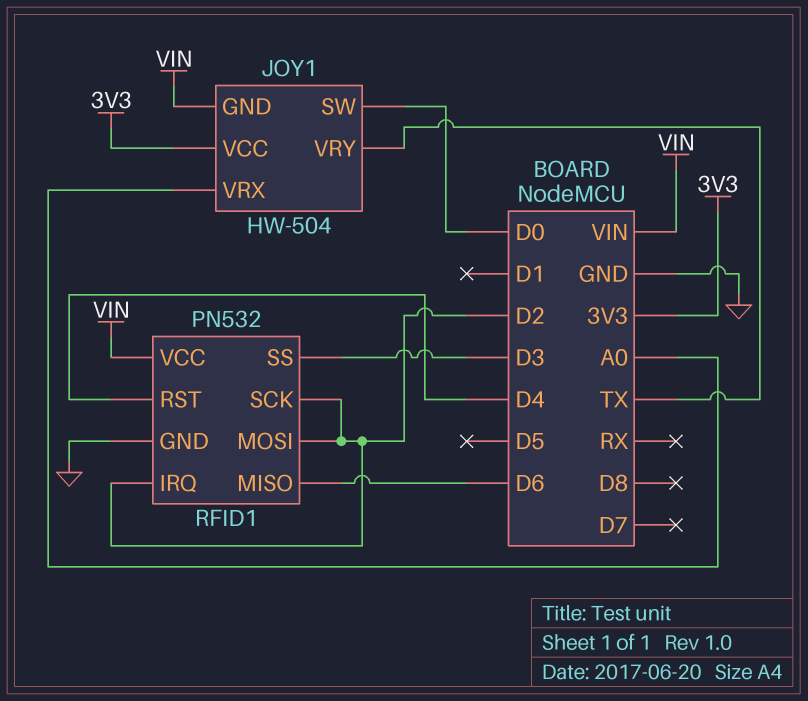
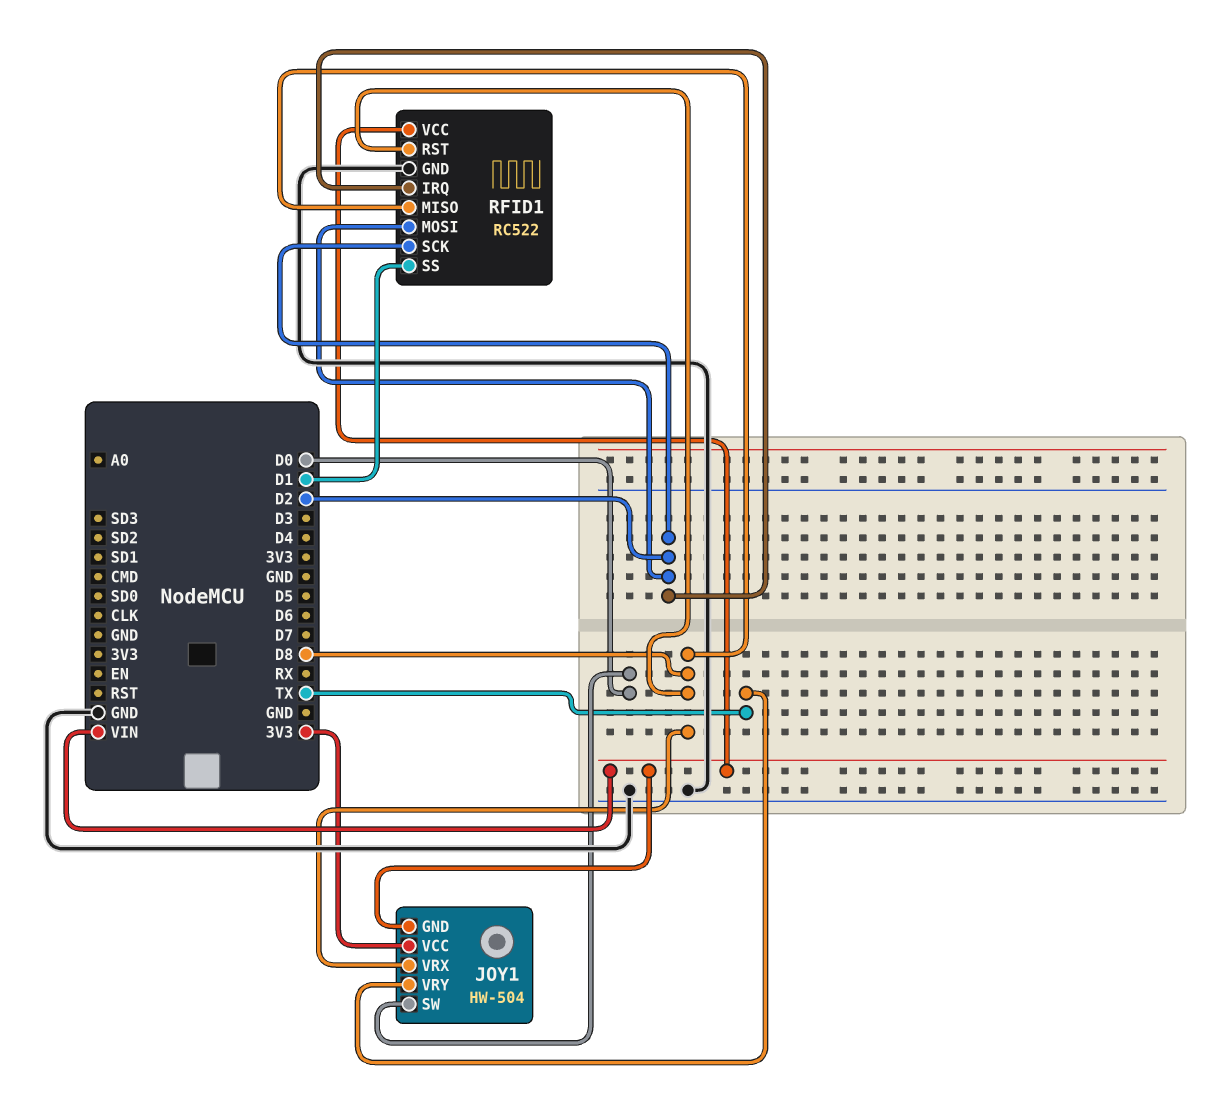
JOY1 pin VRX: A0 -> D8
RFID1: PN532 -> RC522
RFID1 pin MISO: D6 -> D8
RFID1 pin RST: D4 -> D8
RFID1 pin SS: D3 -> D1

